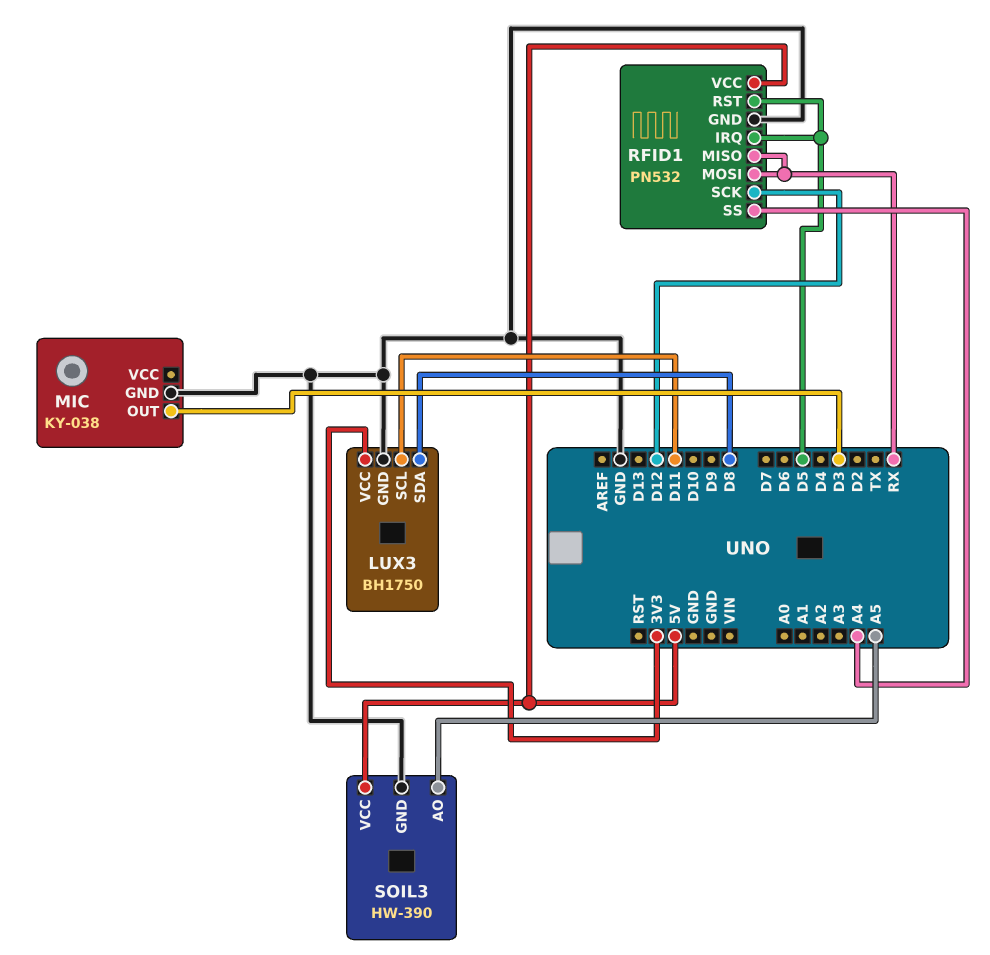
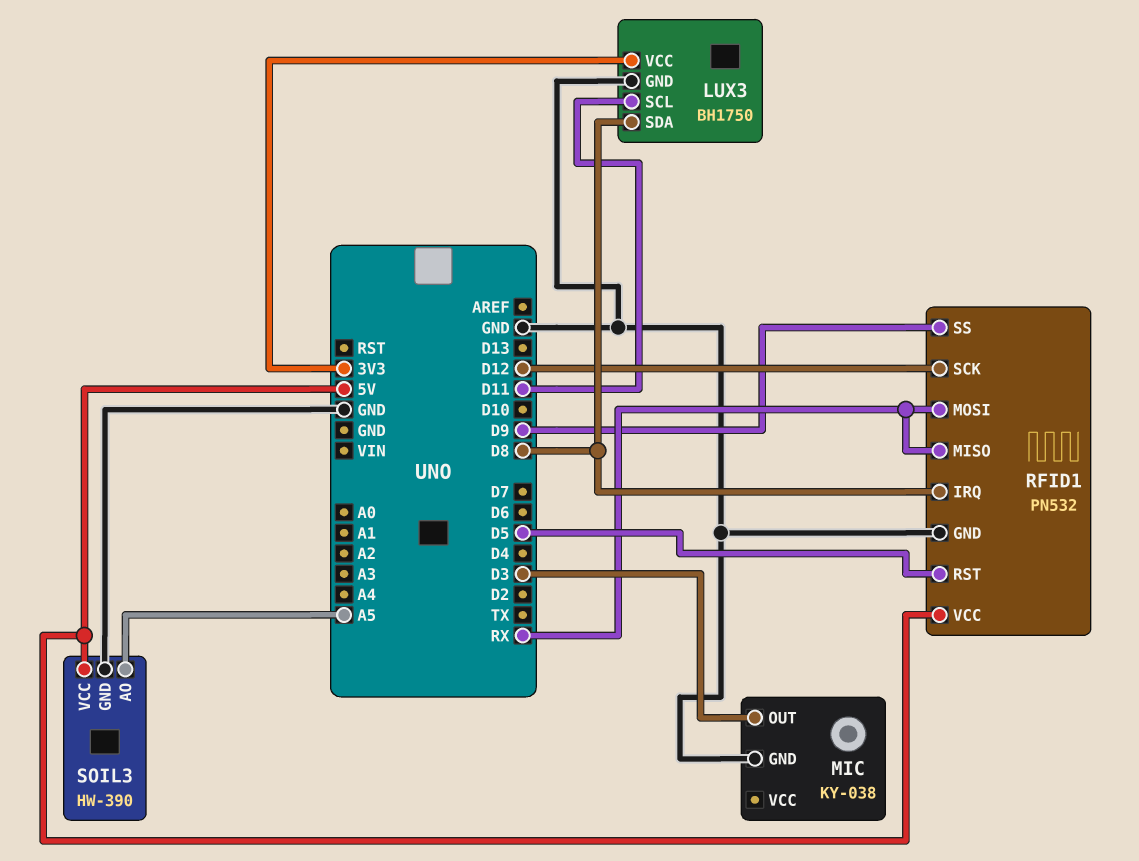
RFID1 pin IRQ: D5 -> D8
RFID1 pin SS: A4 -> D9

